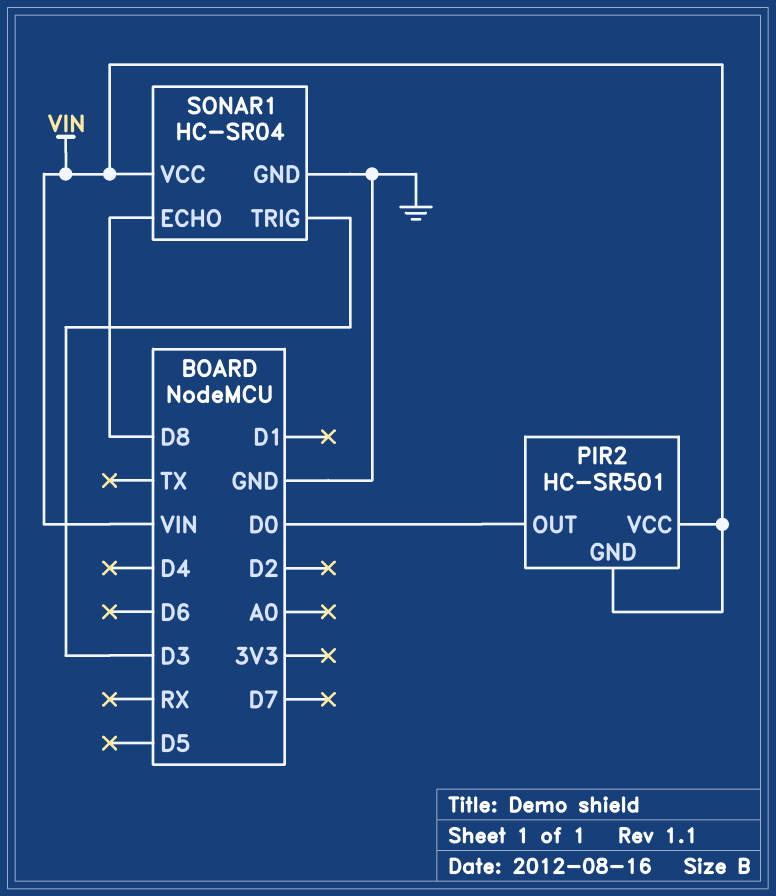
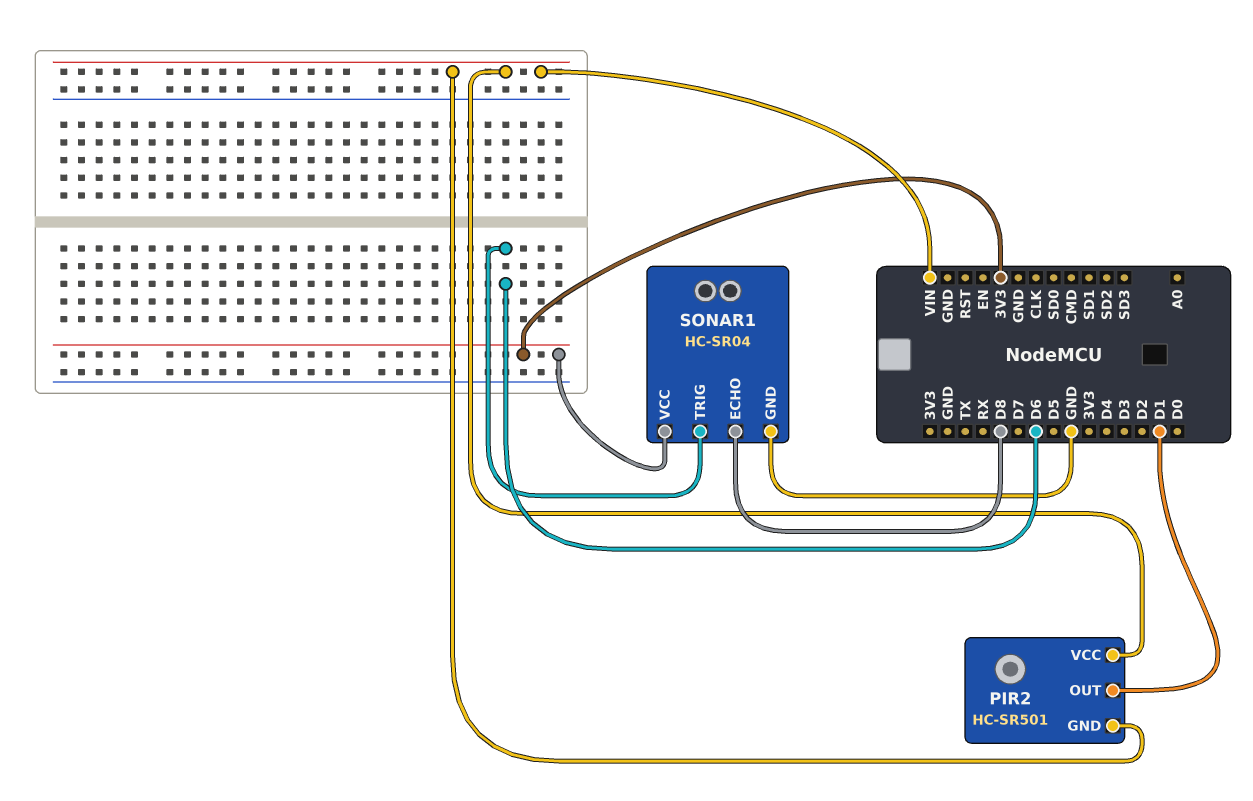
PIR2 pin OUT: D0 -> D1
SONAR1 pin TRIG: D3 -> D6
SONAR1 pin VCC: VIN -> 3V3

